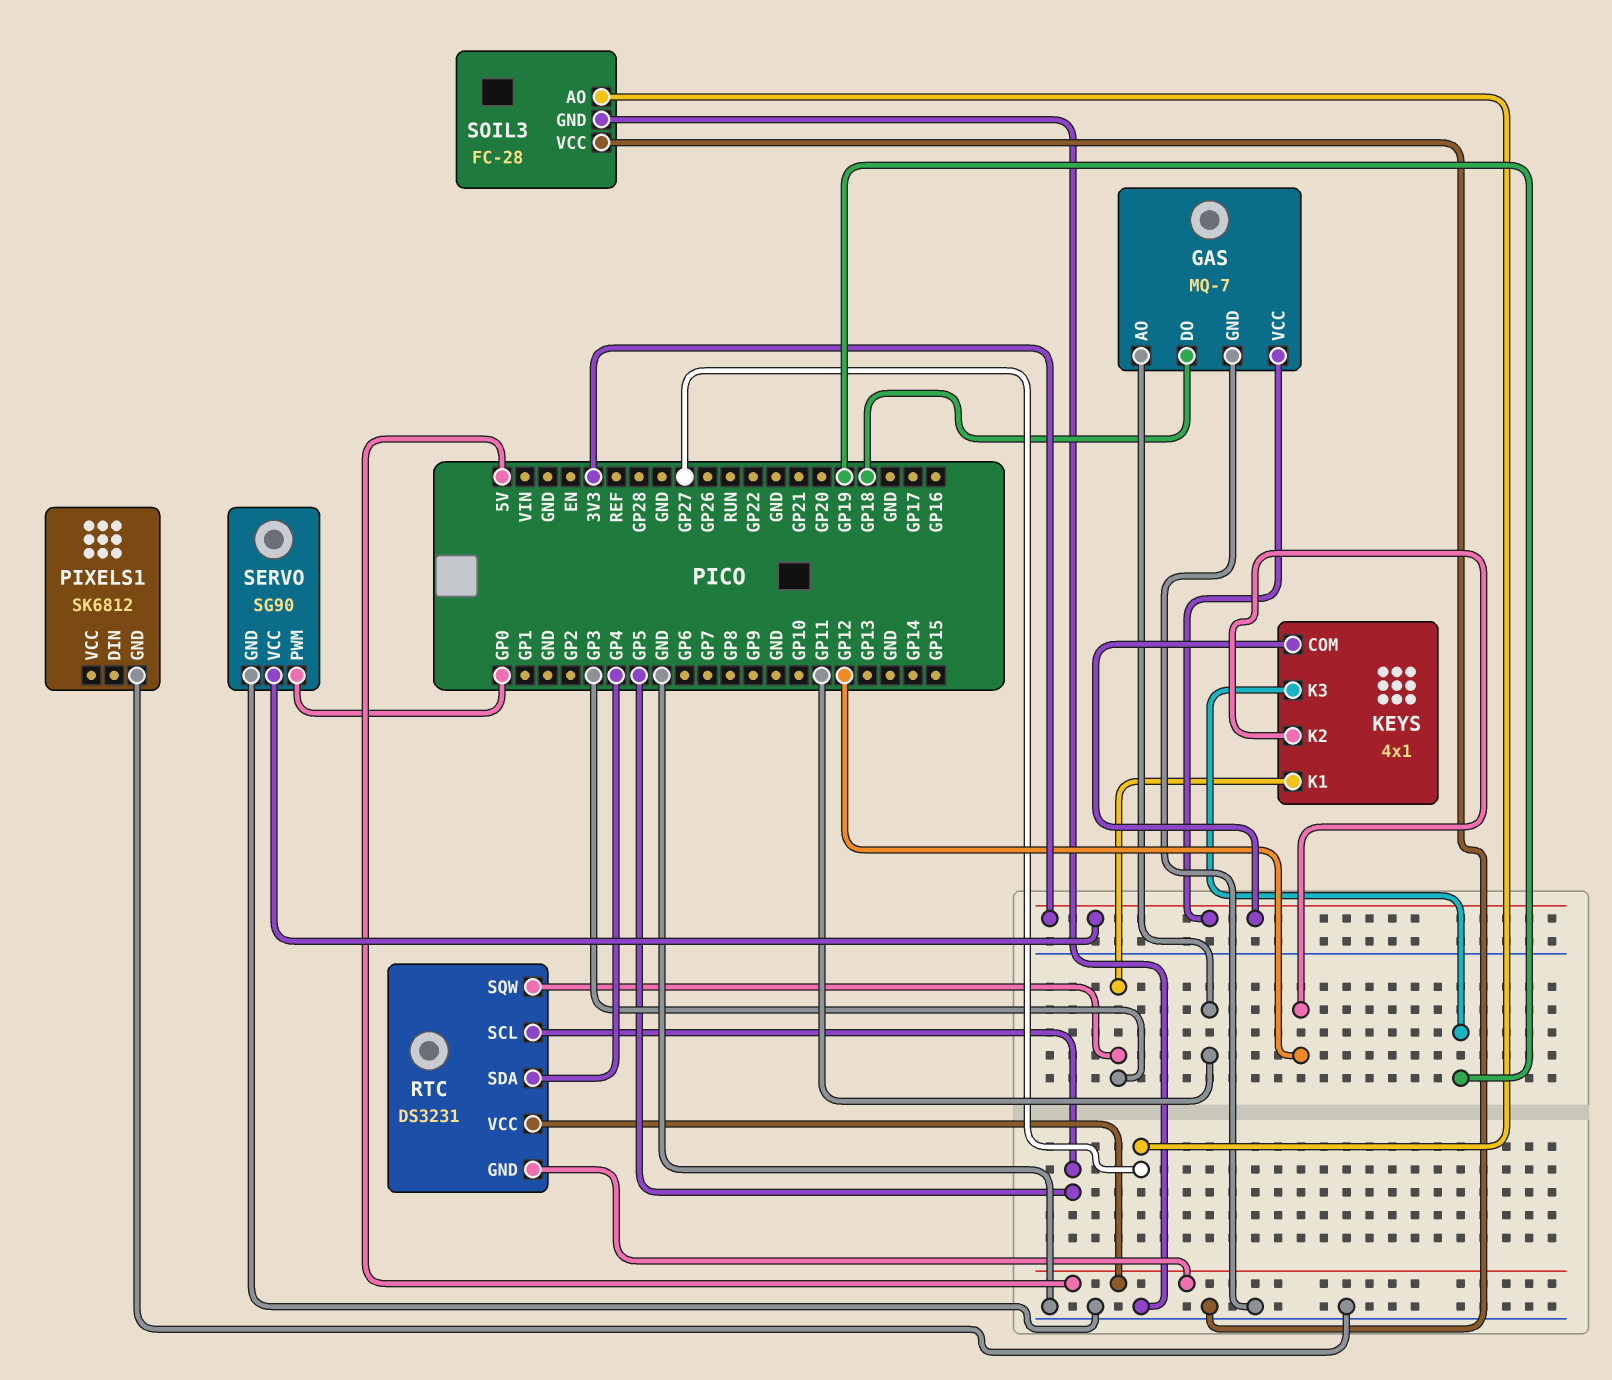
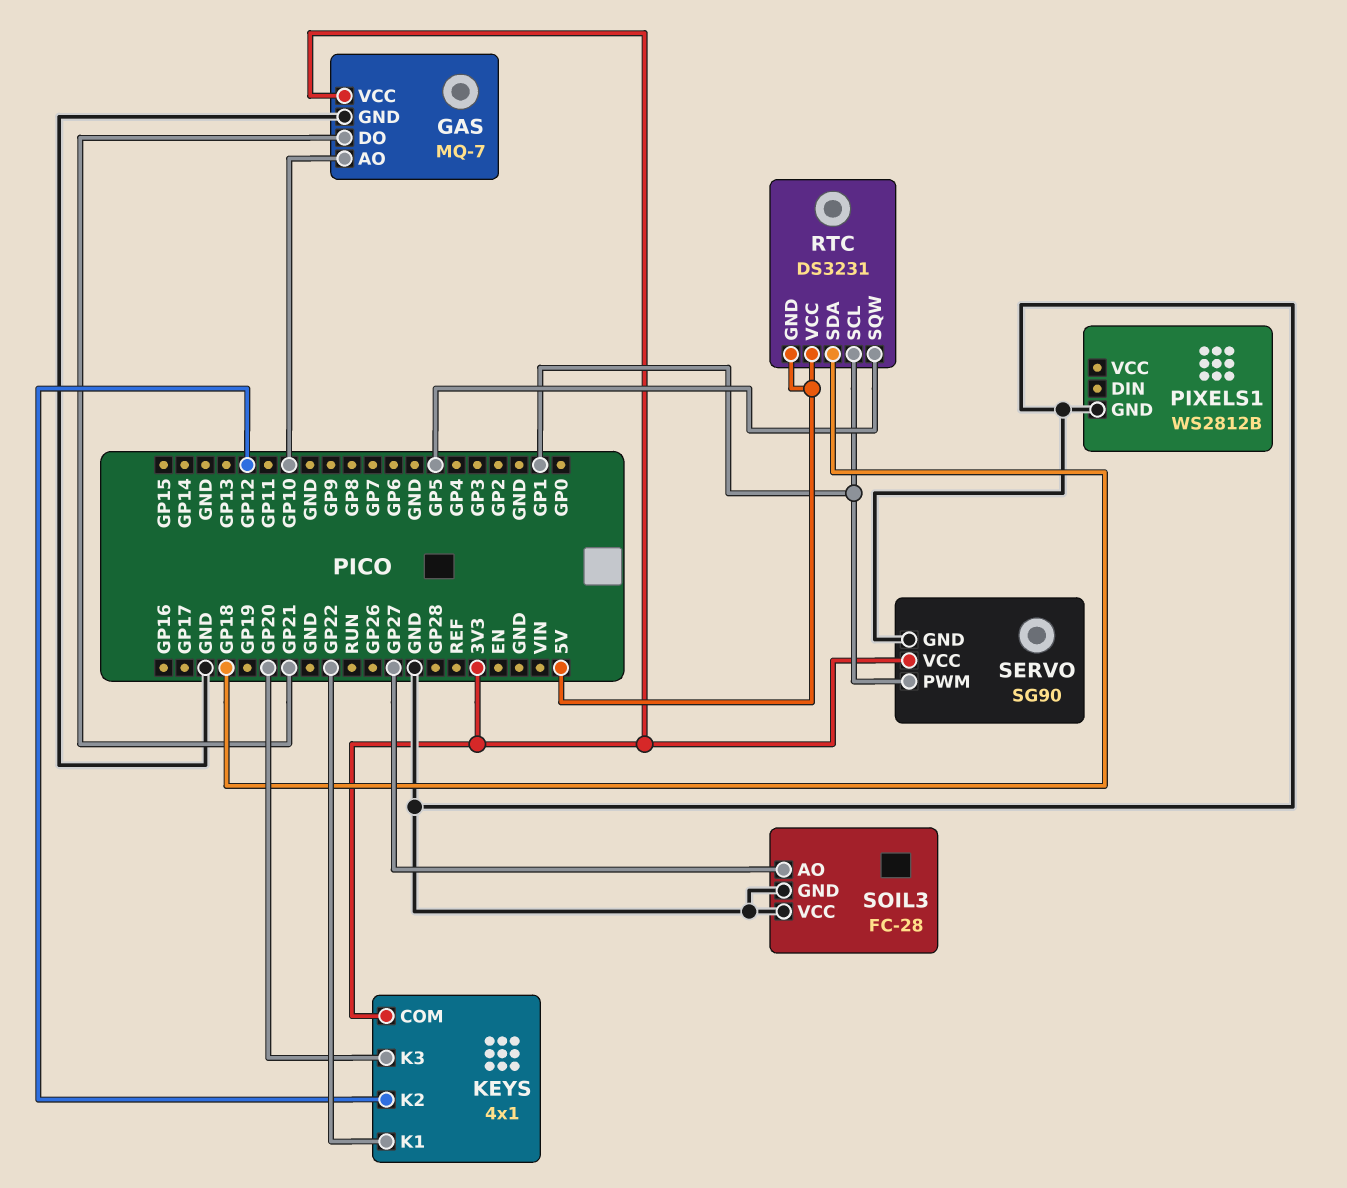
GAS pin AO: GP11 -> GP10
GAS pin DO: GP18 -> GP21
KEYS pin K1: GP3 -> GP22
KEYS pin K3: GP19 -> GP20
PIXELS1: SK6812 -> WS2812B
RTC pin SCL: GP5 -> GP1
RTC pin SDA: GP4 -> GP18
RTC pin SQW: GP3 -> GP5
SERVO pin PWM: GP0 -> GP1

